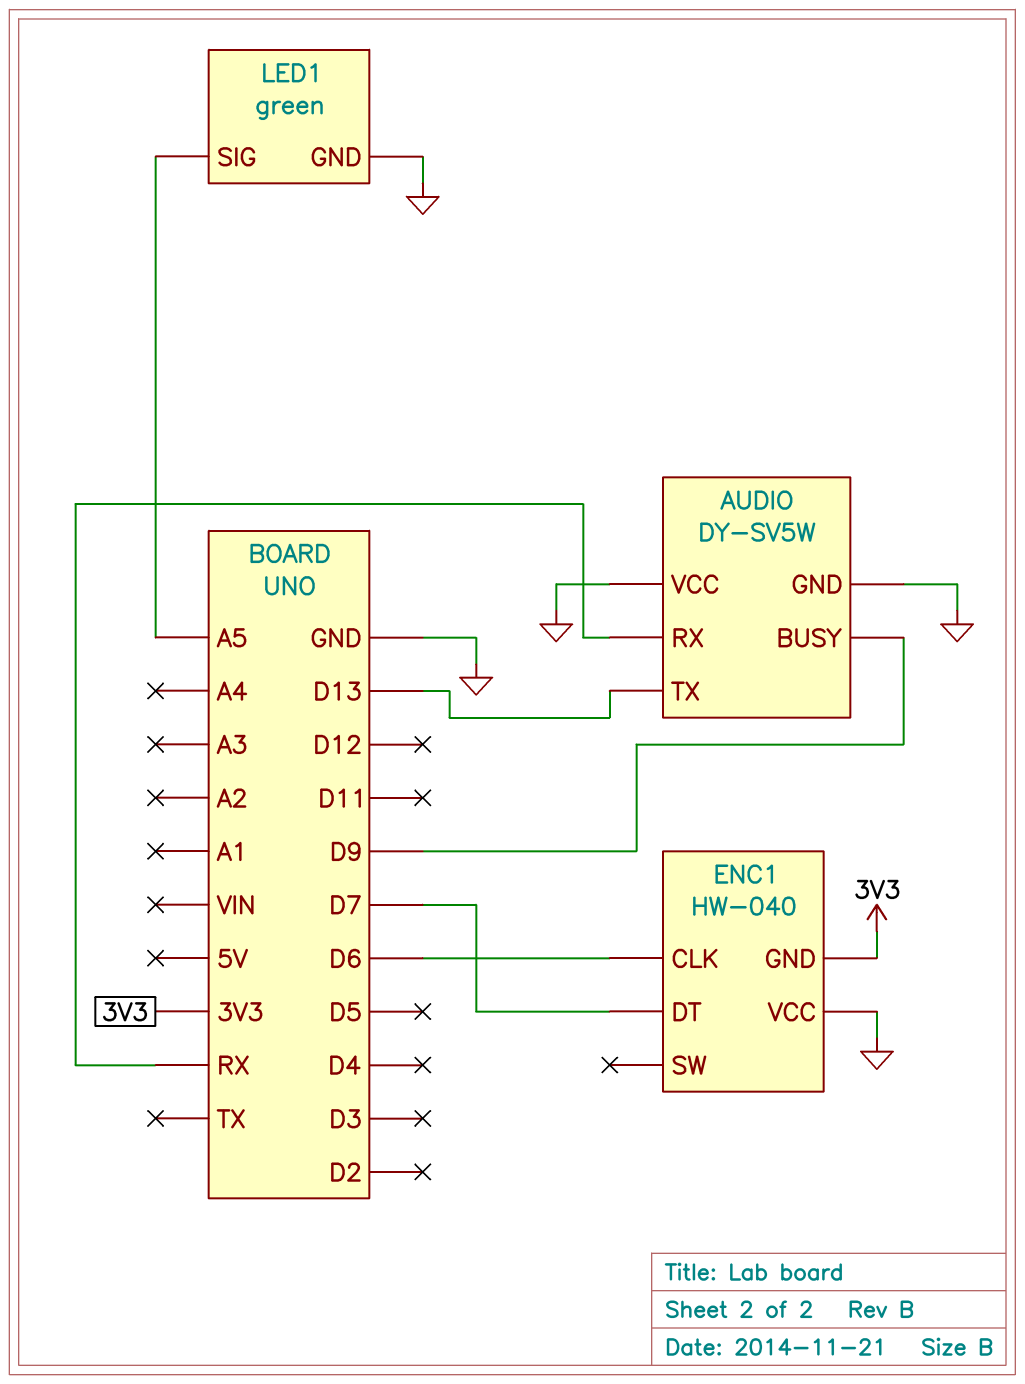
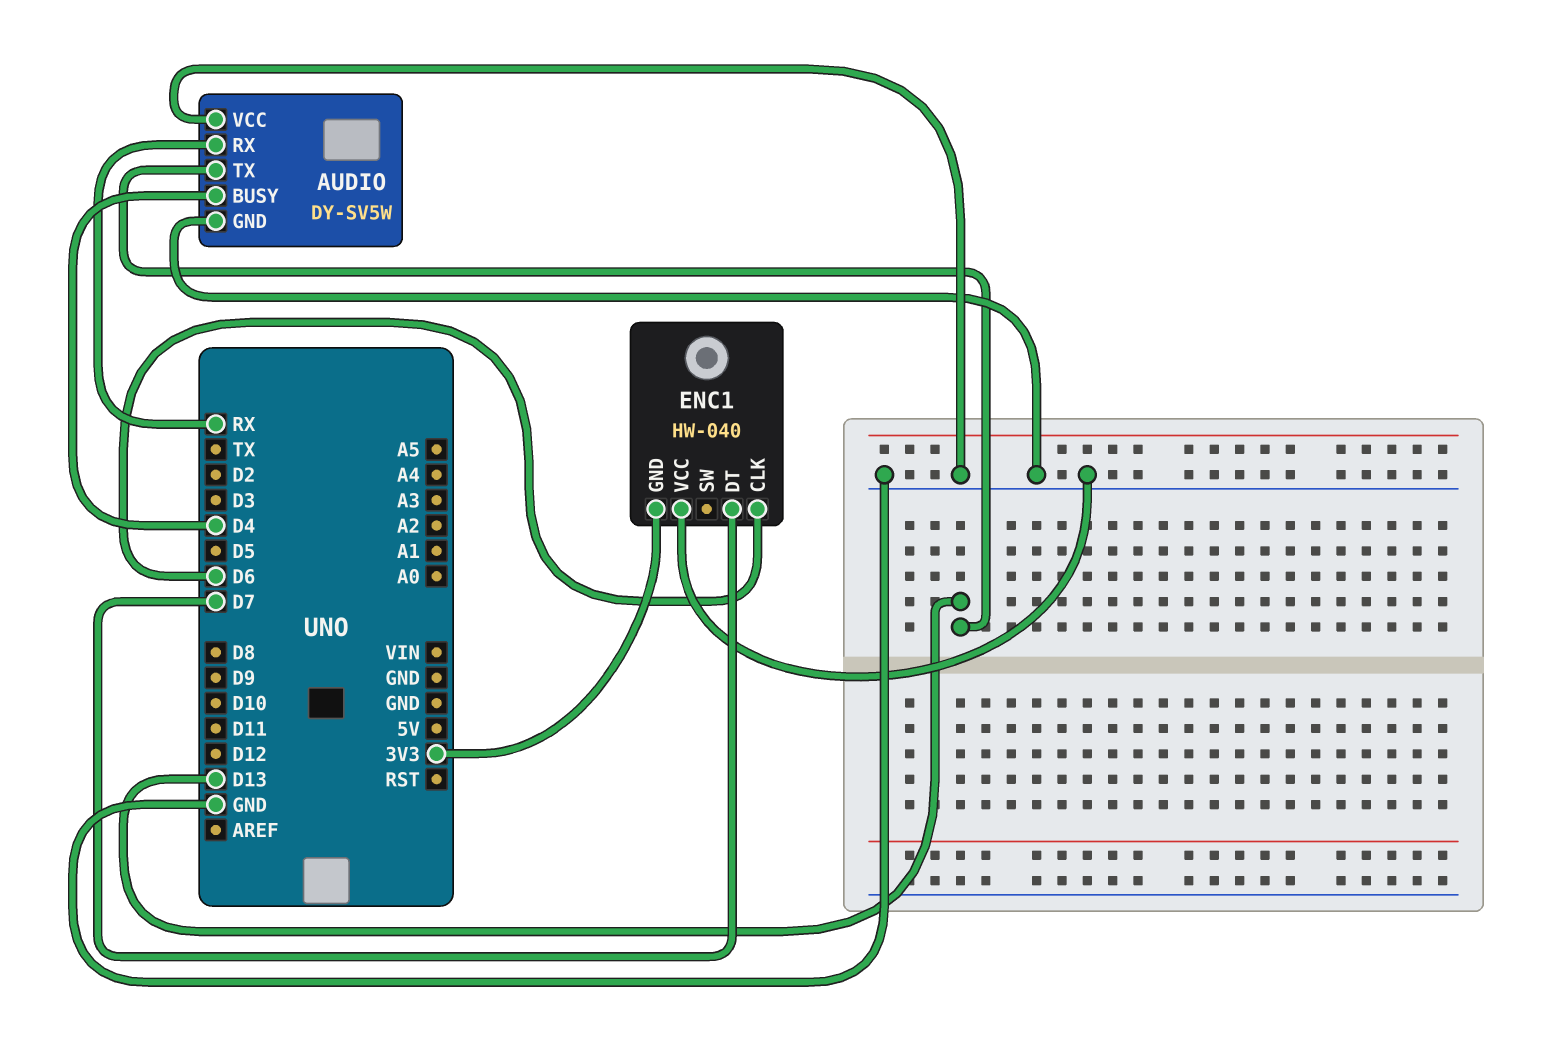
AUDIO pin BUSY: D9 -> D4
LED1: green -> none
LED1 pin GND: GND -> none
LED1 pin SIG: A5 -> none

